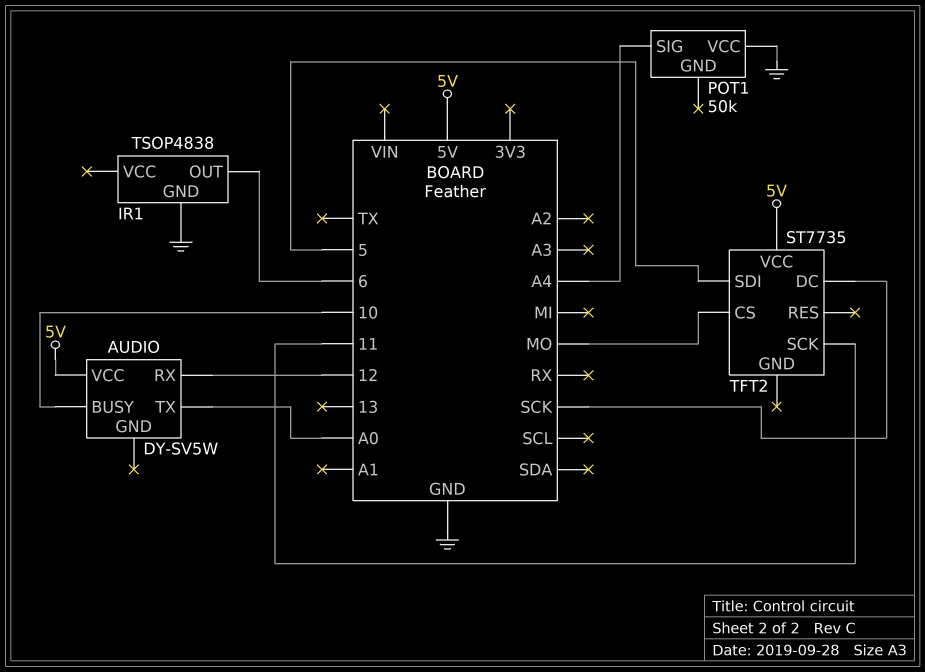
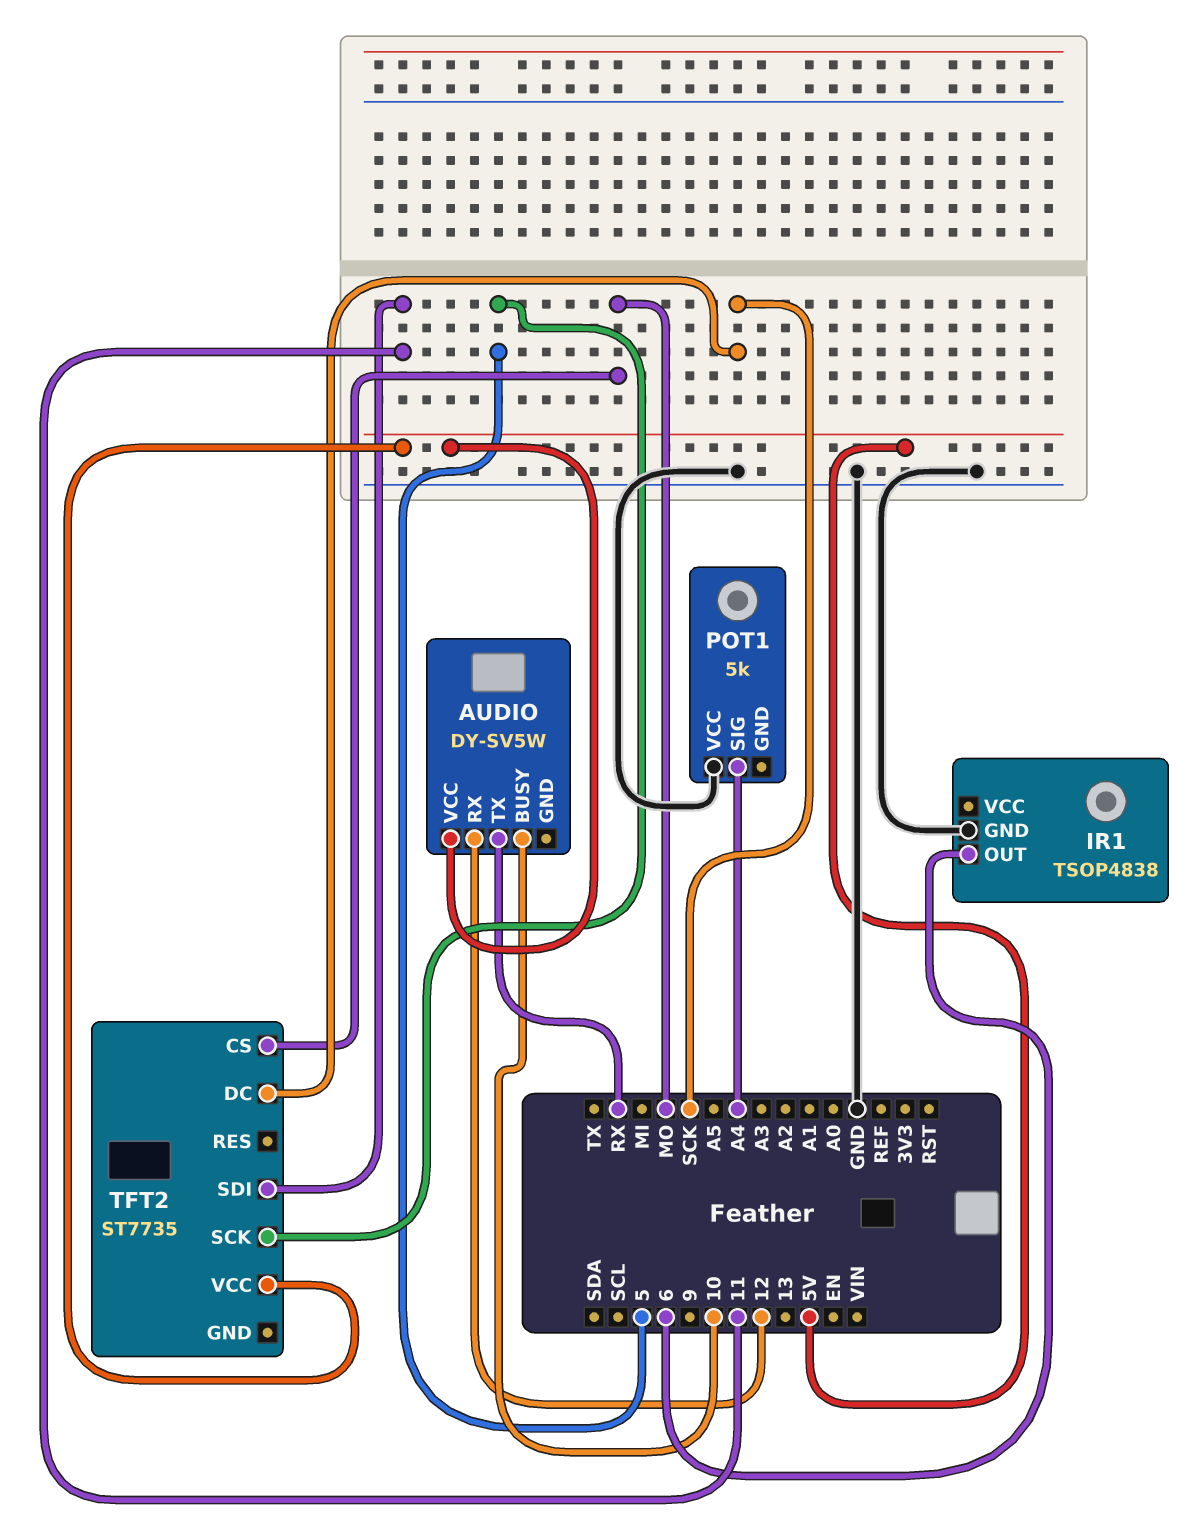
AUDIO pin TX: A0 -> RX
POT1: 50k -> 5k
TFT2 pin SCK: 11 -> 5
TFT2 pin SDI: 5 -> 11

